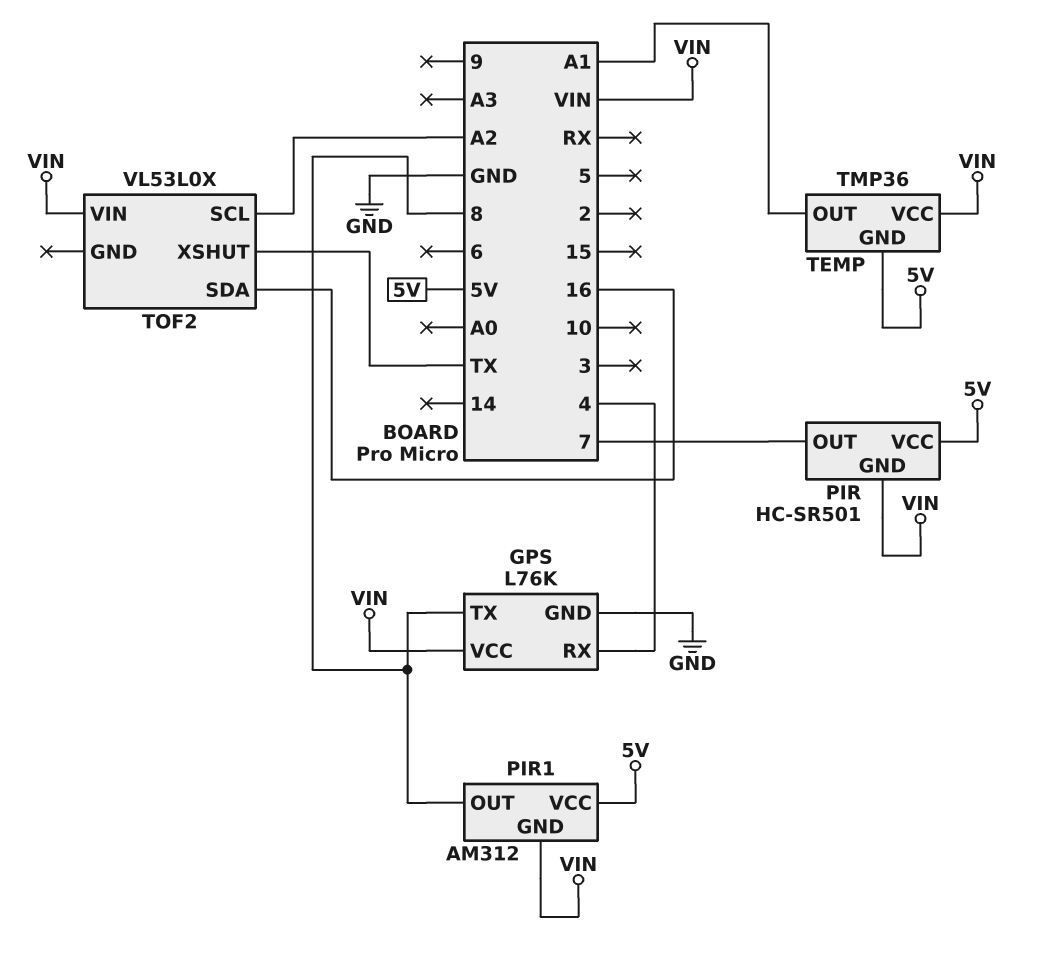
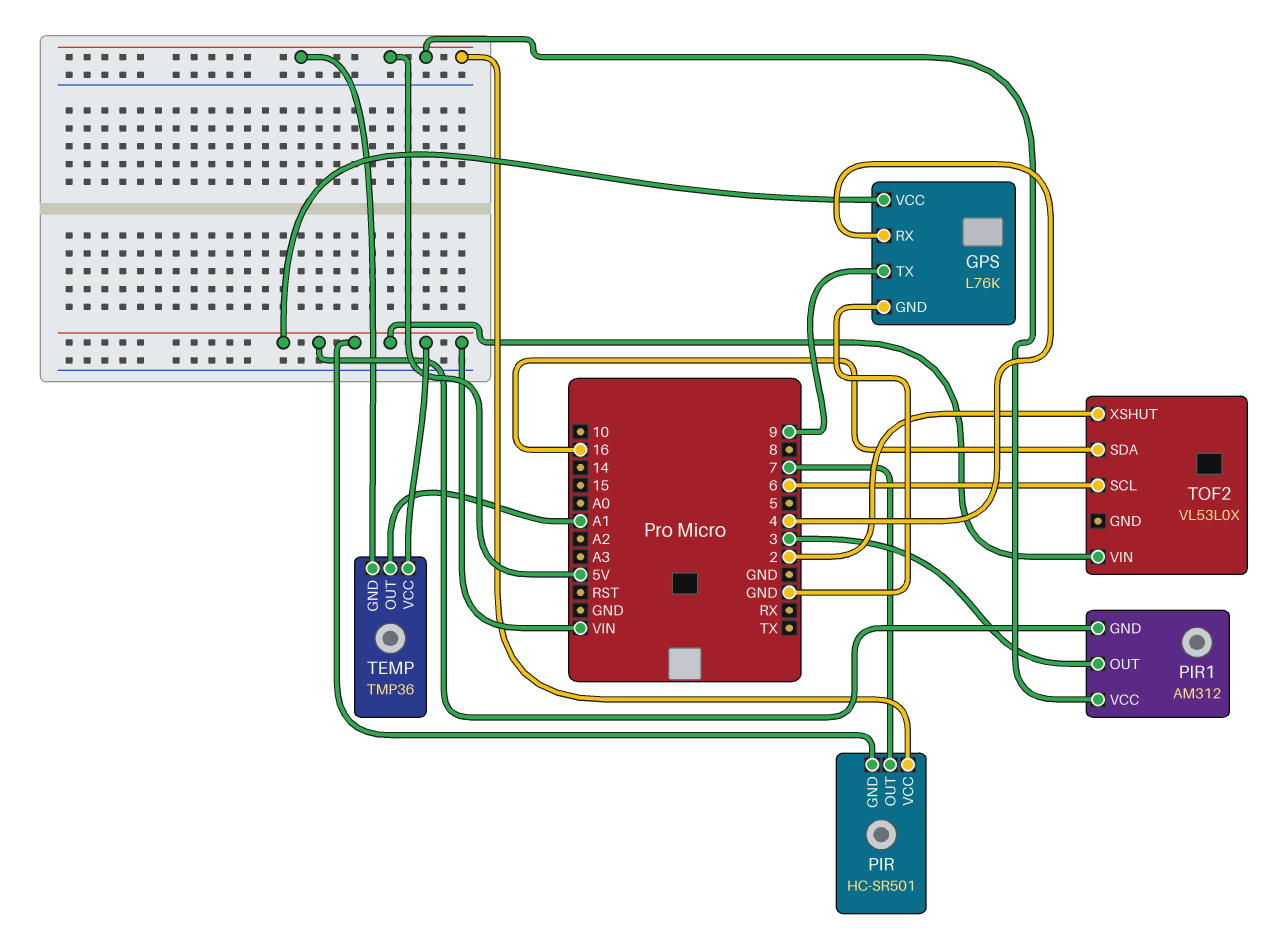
GPS pin TX: 8 -> 9
PIR1 pin OUT: 8 -> 3
TOF2 pin SCL: A2 -> 6
TOF2 pin XSHUT: TX -> 2

